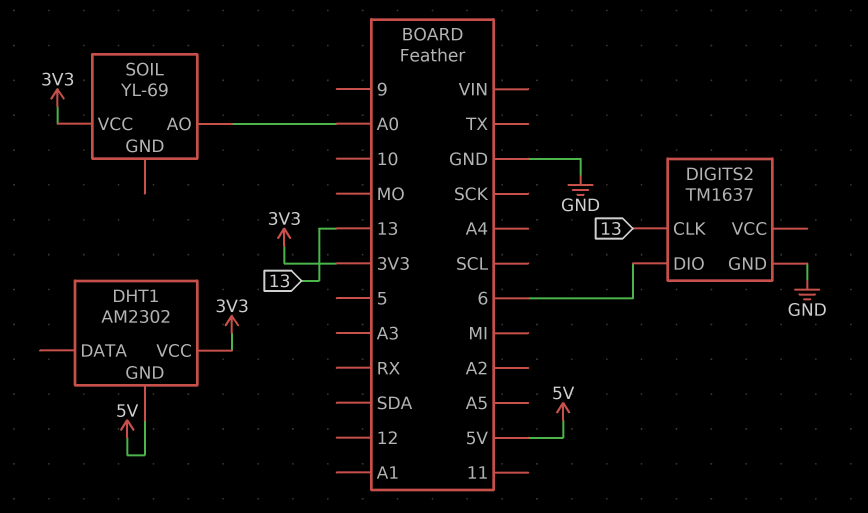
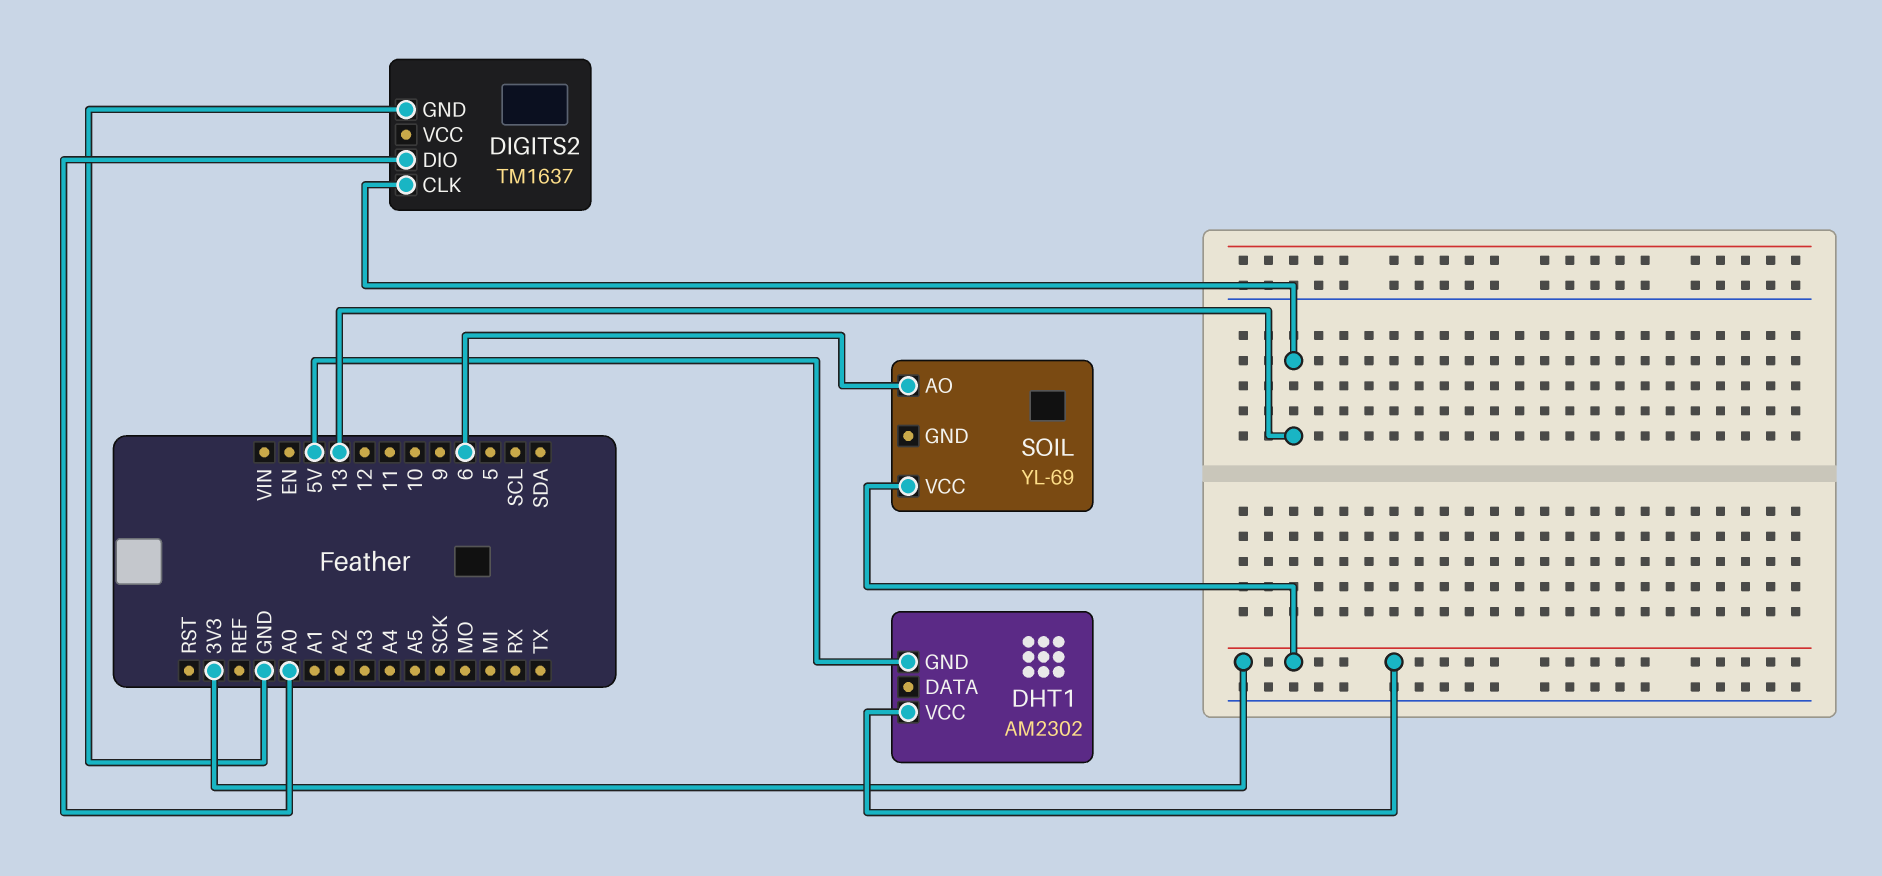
DIGITS2 pin DIO: 6 -> A0
SOIL pin AO: A0 -> 6

